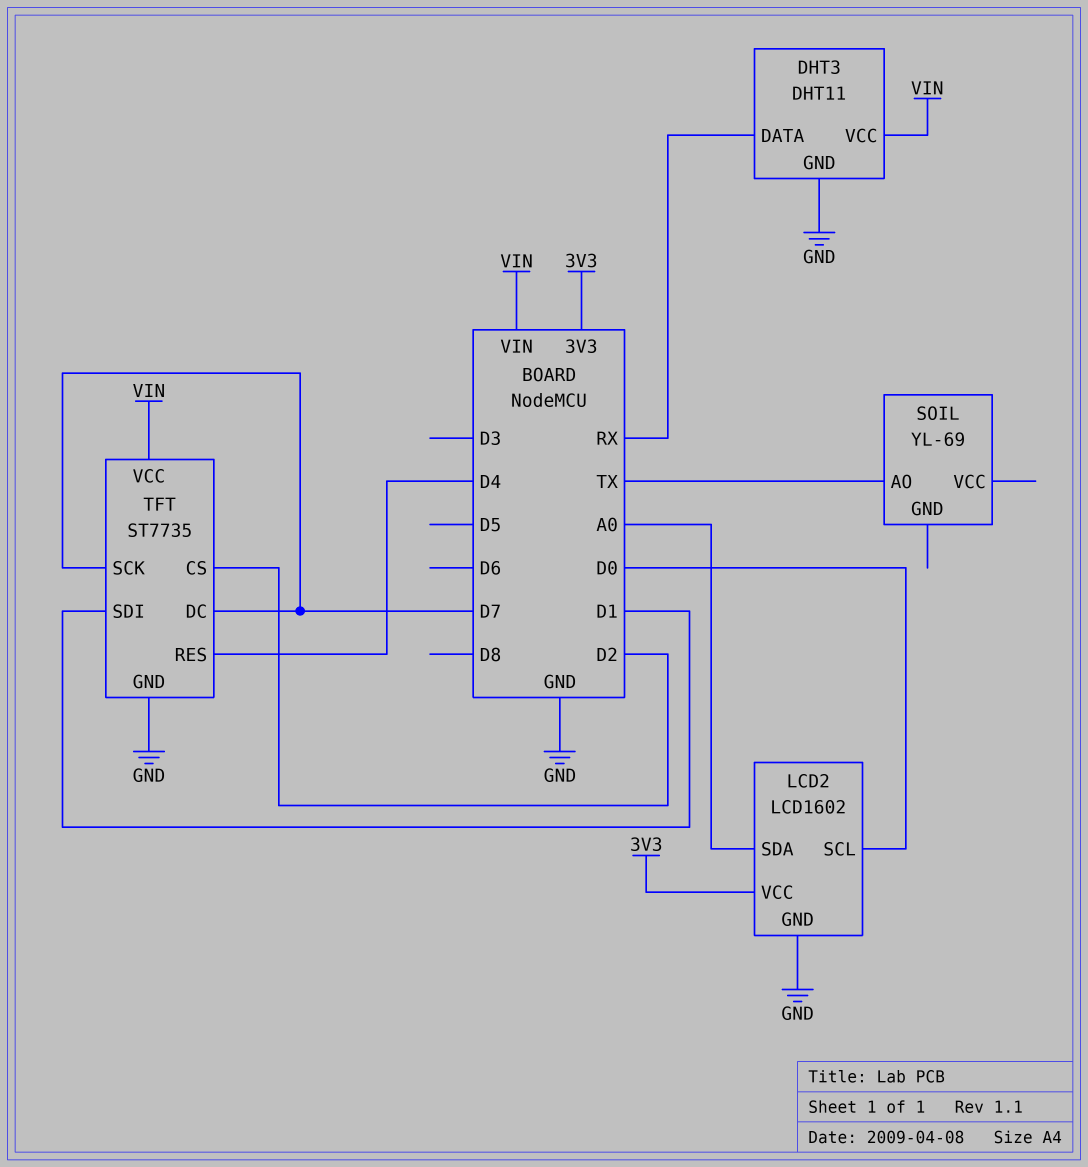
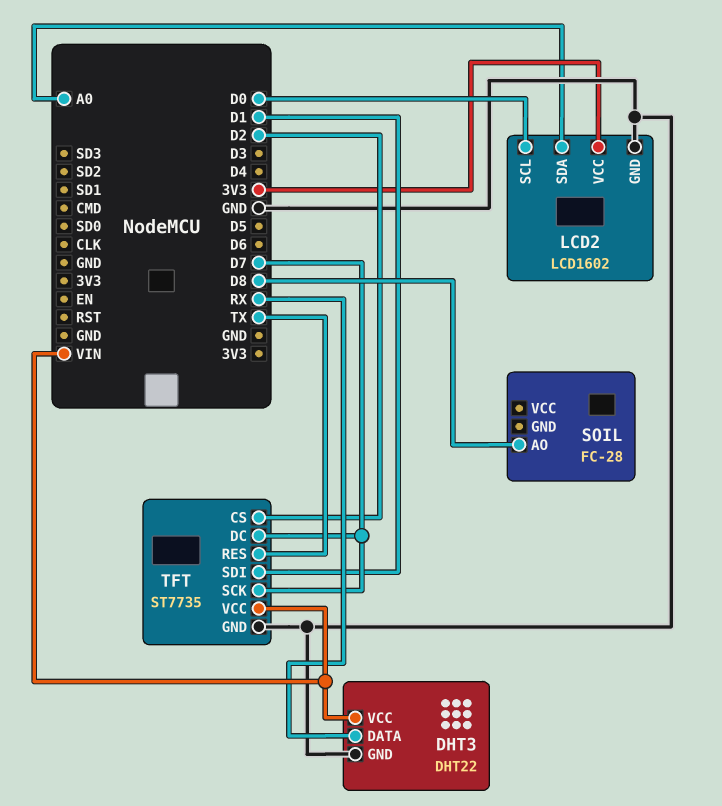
DHT3: DHT11 -> DHT22
SOIL: YL-69 -> FC-28
SOIL pin AO: TX -> D8
TFT pin RES: D4 -> TX

